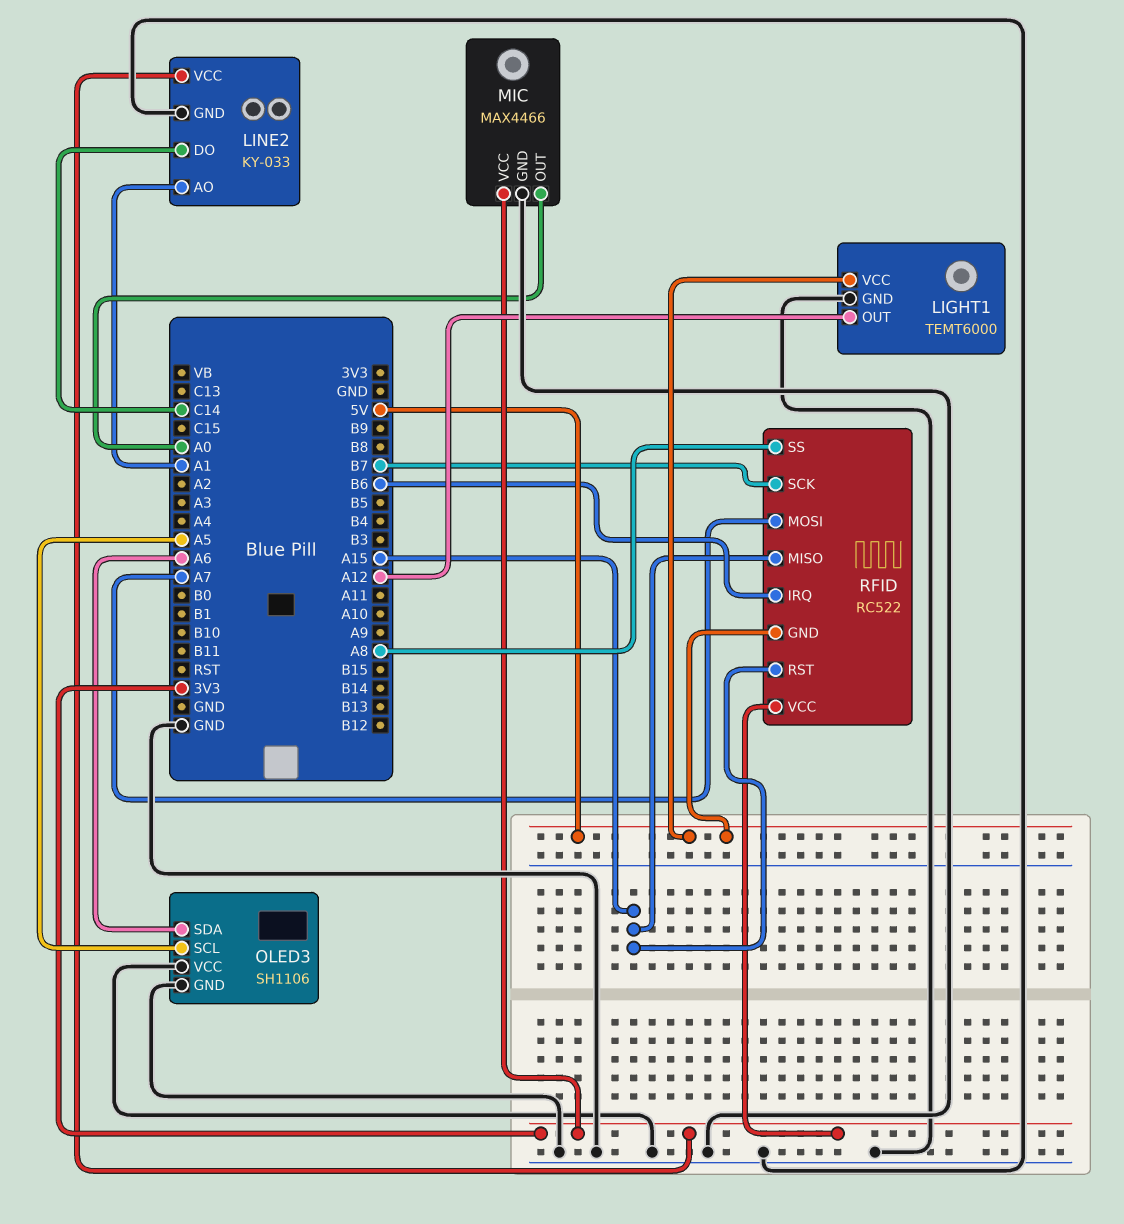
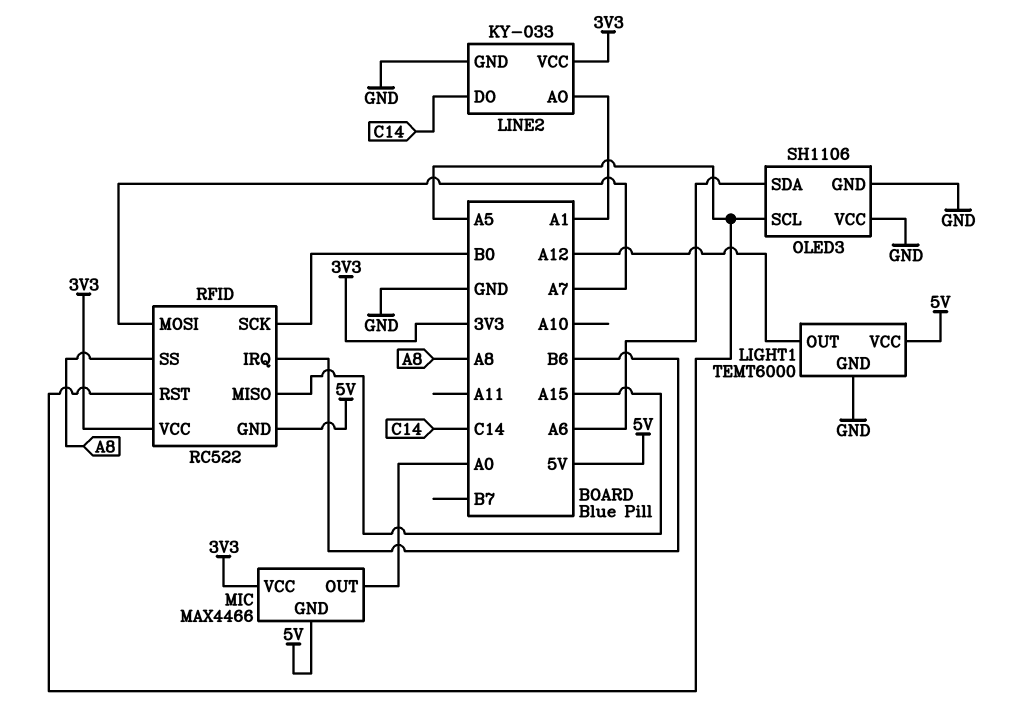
MIC pin GND: GND -> 5V
RFID pin RST: A15 -> A5
RFID pin SCK: B7 -> B0

